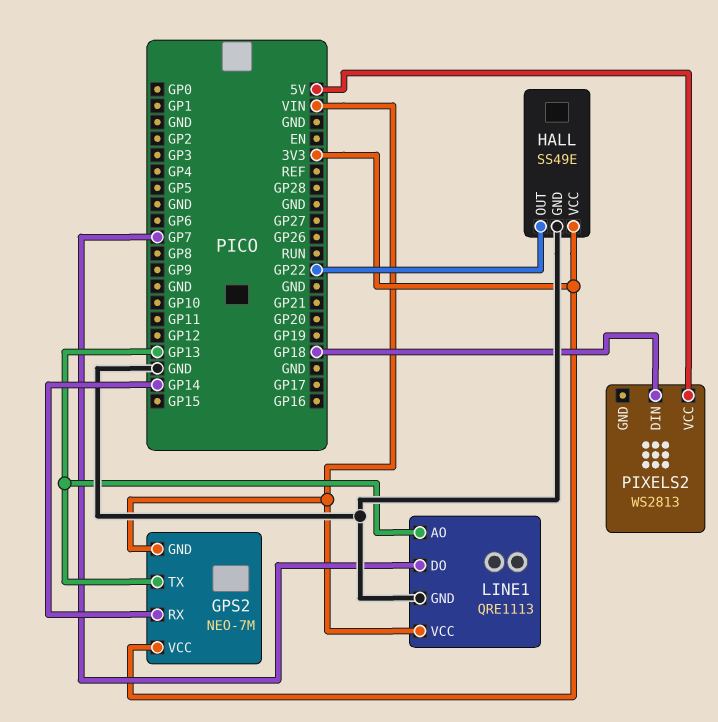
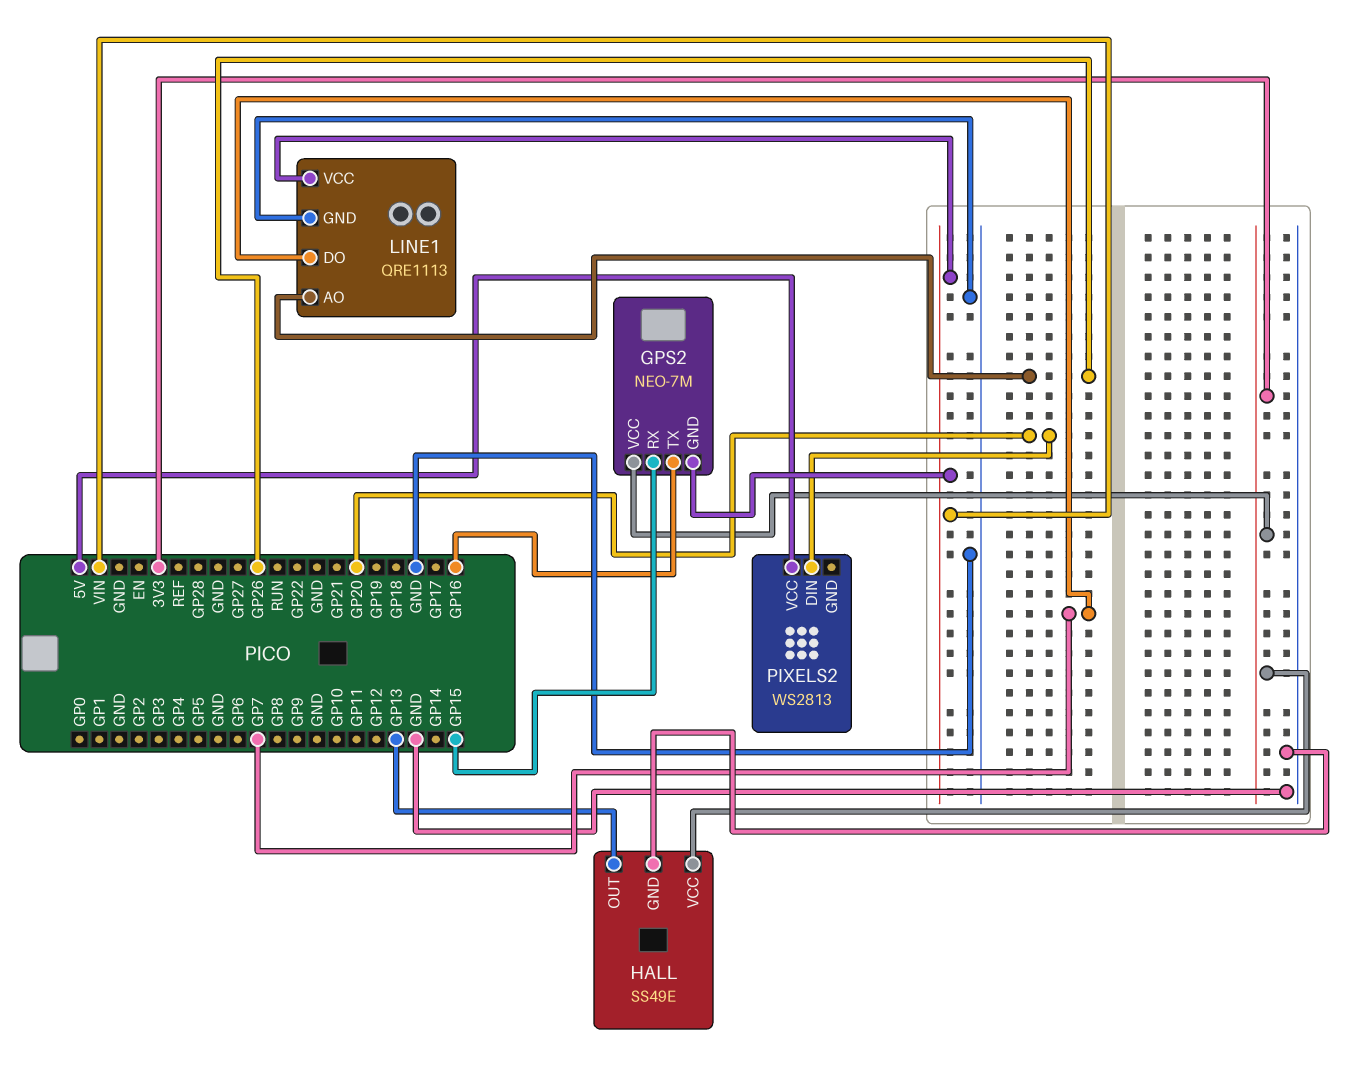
GPS2 pin RX: GP14 -> GP15
GPS2 pin TX: GP13 -> GP16
HALL pin OUT: GP22 -> GP13
LINE1 pin AO: GP13 -> GP26
PIXELS2 pin DIN: GP18 -> GP20

